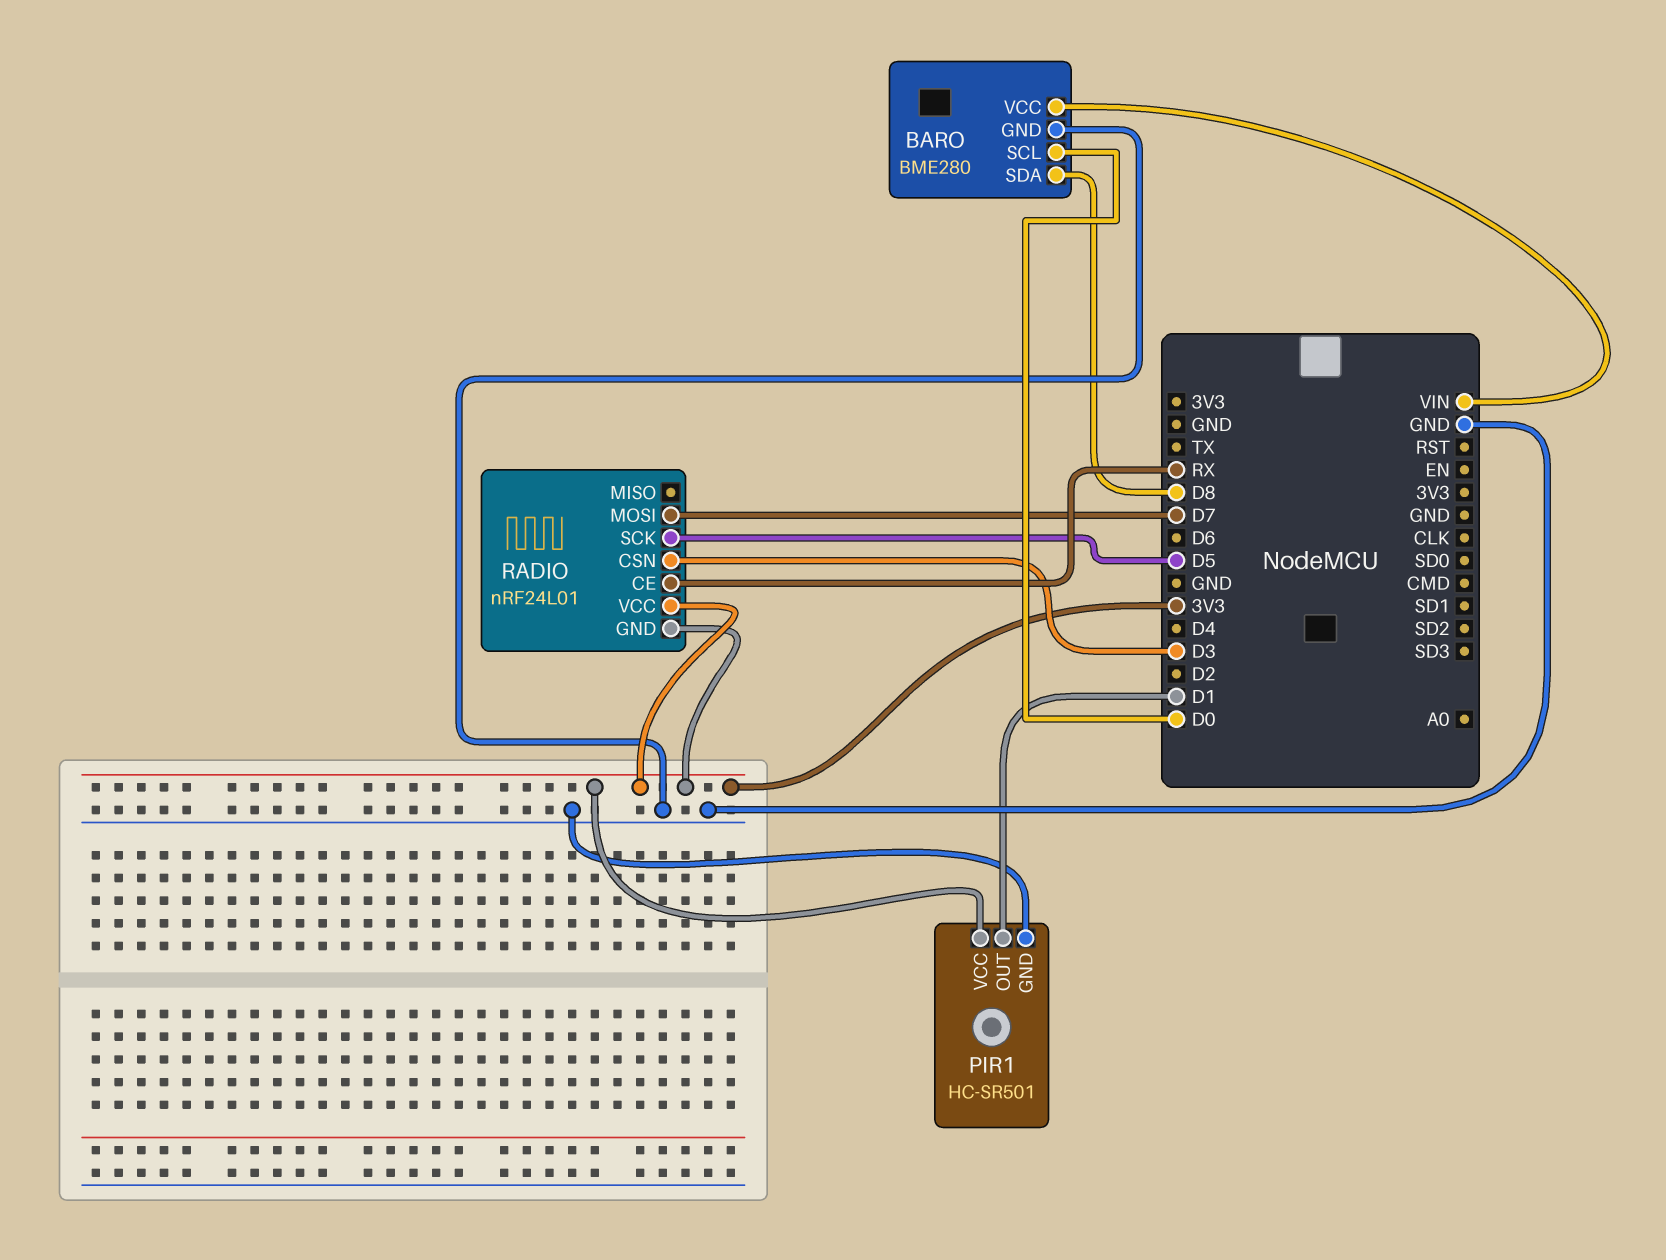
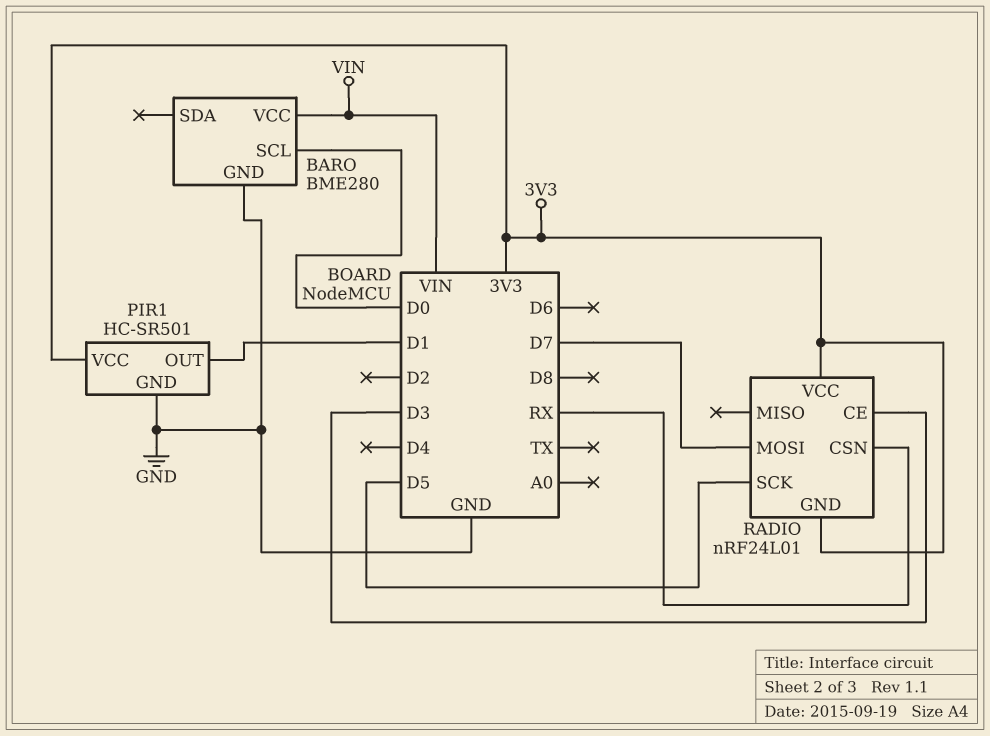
BARO pin SDA: D8 -> none
RADIO pin CE: RX -> D3
RADIO pin CSN: D3 -> RX

